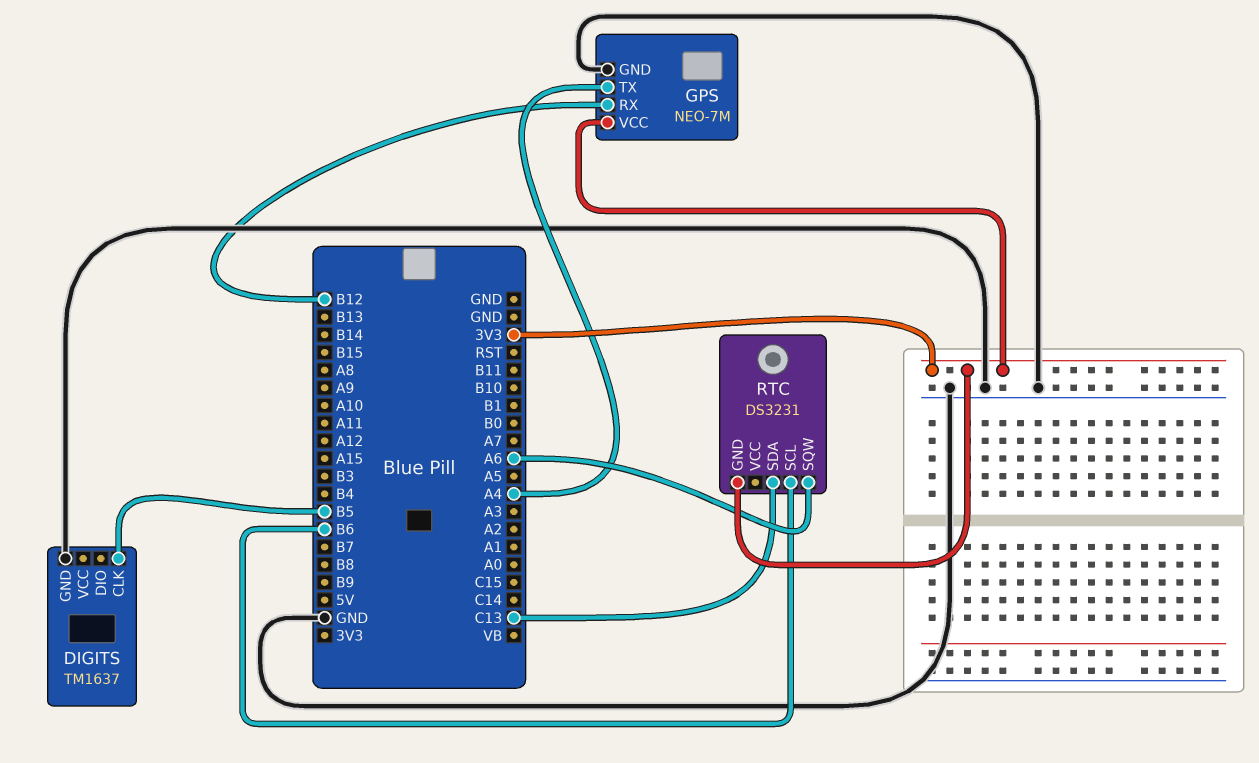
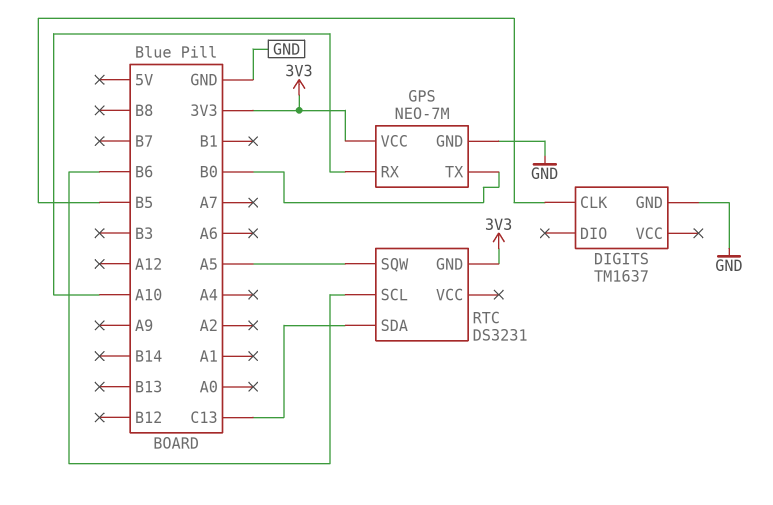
GPS pin RX: B12 -> A10
GPS pin TX: A4 -> B0
RTC pin SQW: A6 -> A5

